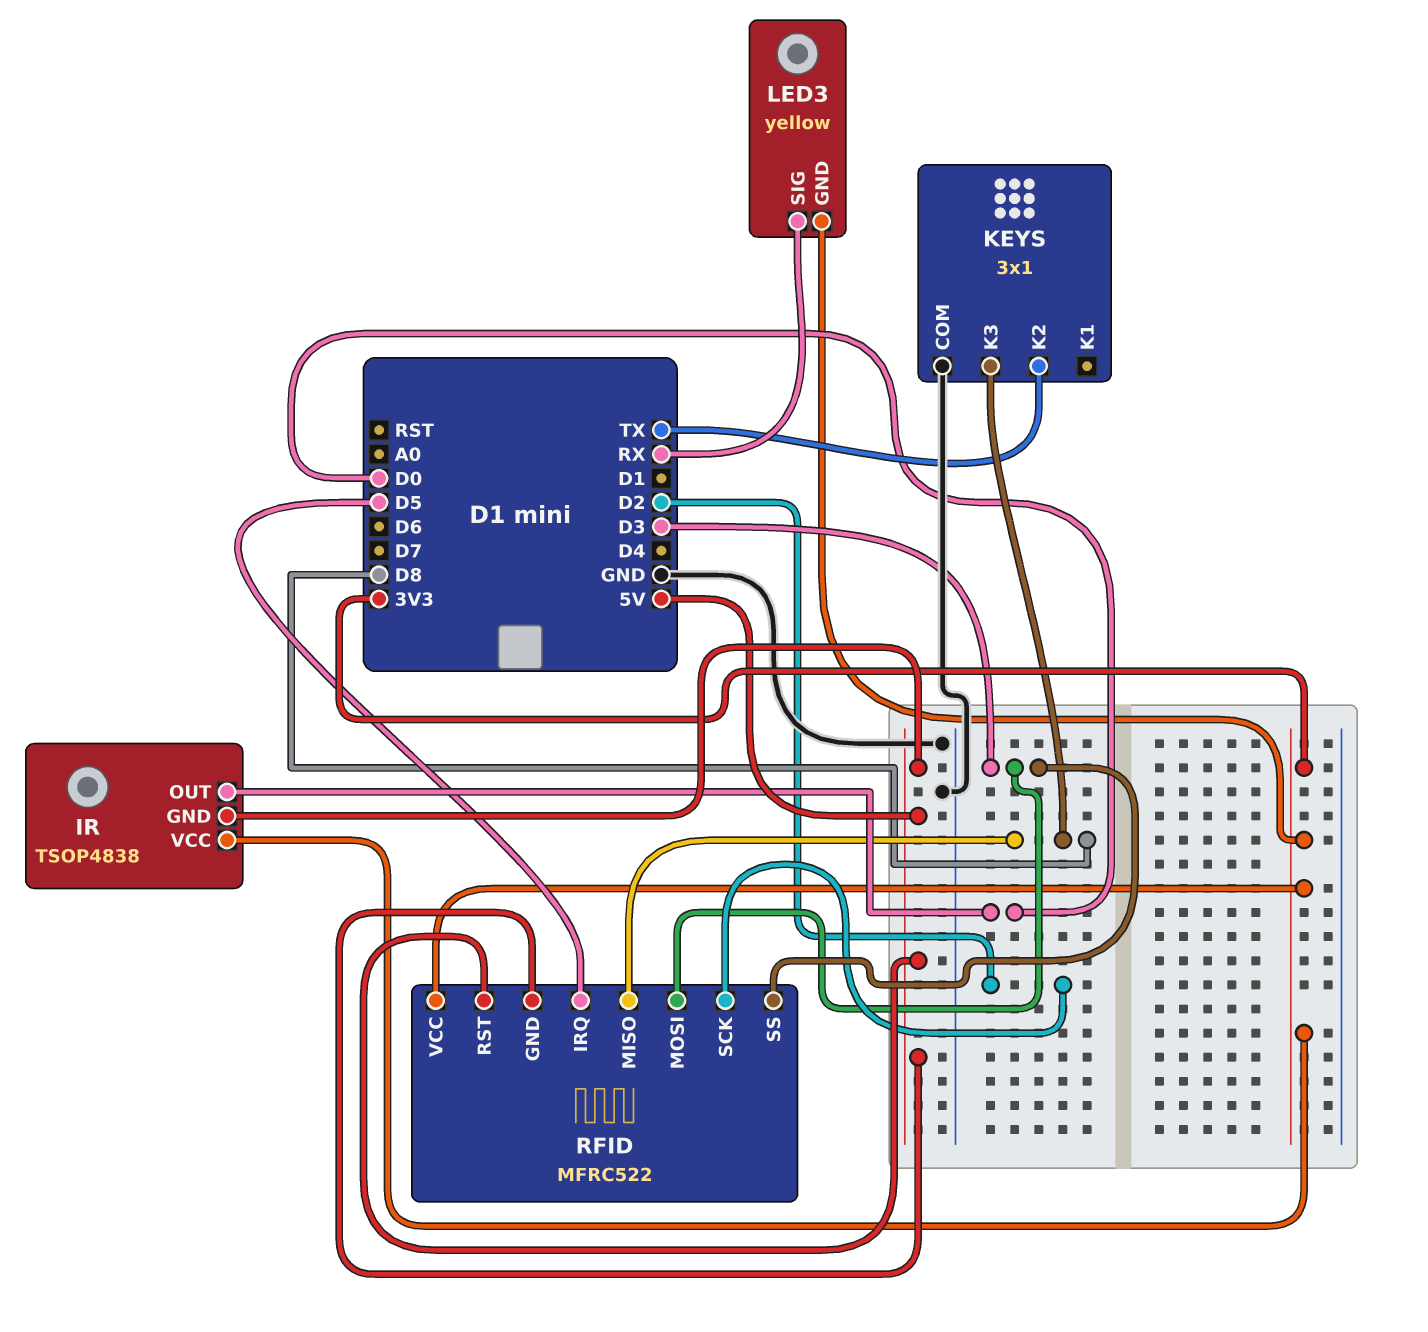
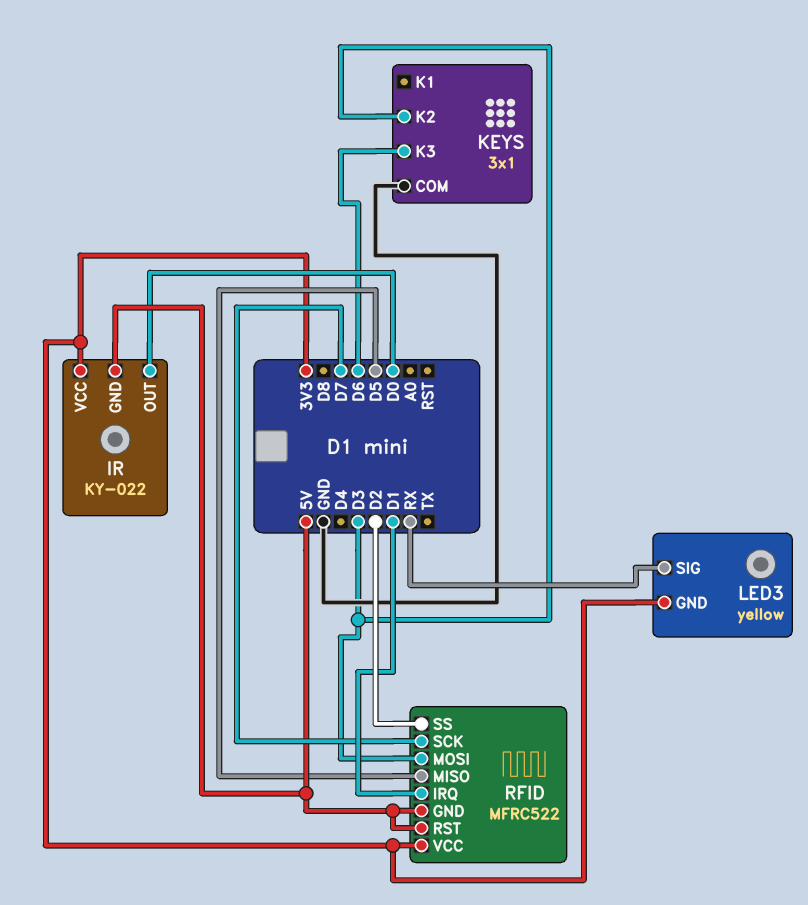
IR: TSOP4838 -> KY-022
KEYS pin K2: TX -> D3
KEYS pin K3: D8 -> D6
RFID pin IRQ: D5 -> D1
RFID pin MISO: D8 -> D5
RFID pin SCK: D2 -> D7
RFID pin SS: D3 -> D2

